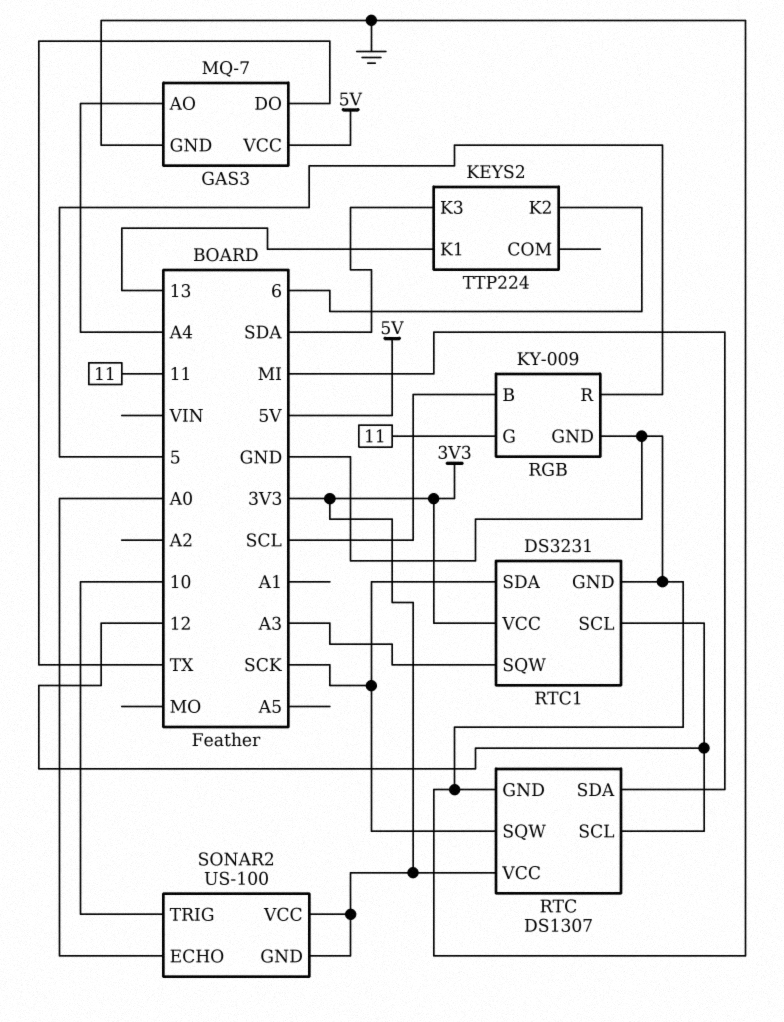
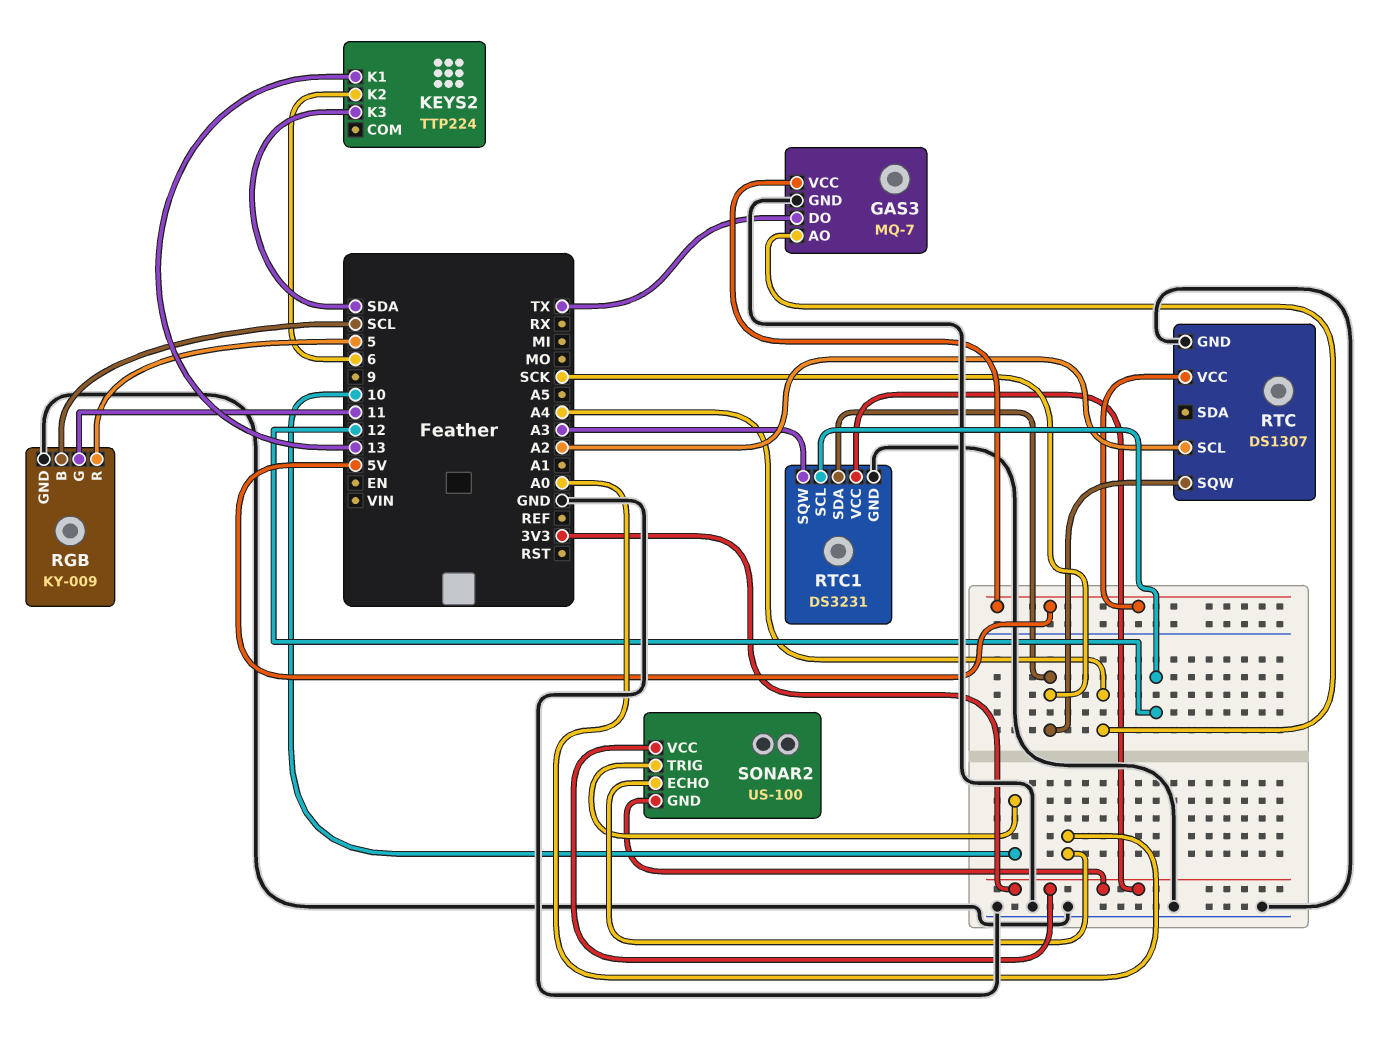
RTC pin SCL: 12 -> A2
RTC pin SDA: MI -> none
RTC pin VCC: 3V3 -> 5V

